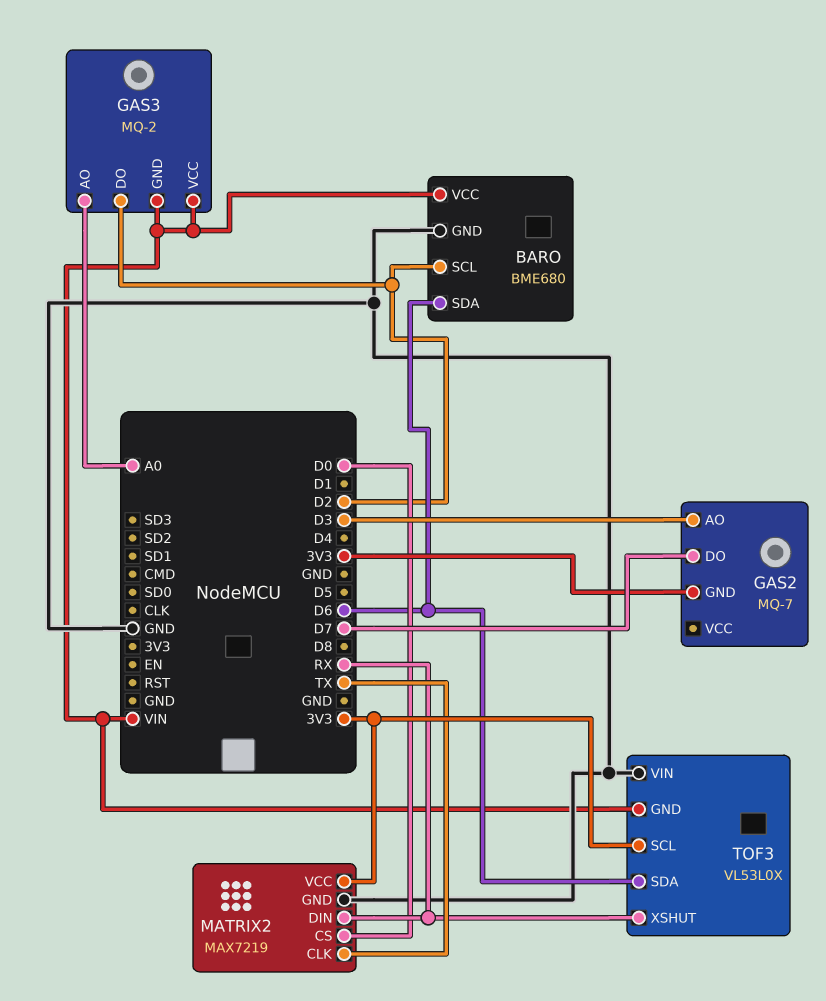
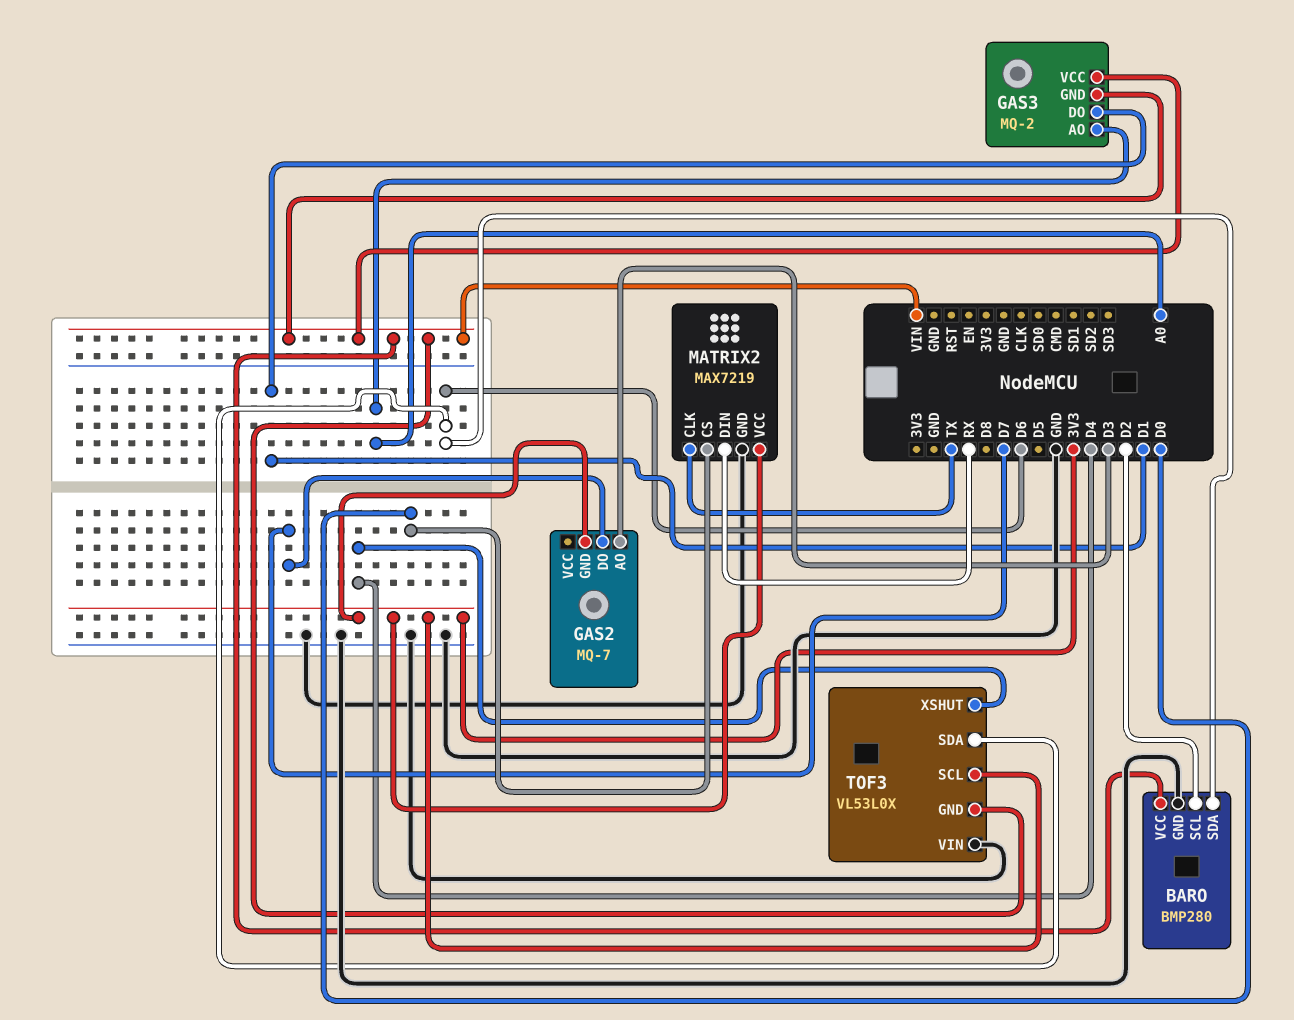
BARO: BME680 -> BMP280
GAS3 pin DO: D2 -> D1
TOF3 pin XSHUT: RX -> D4

